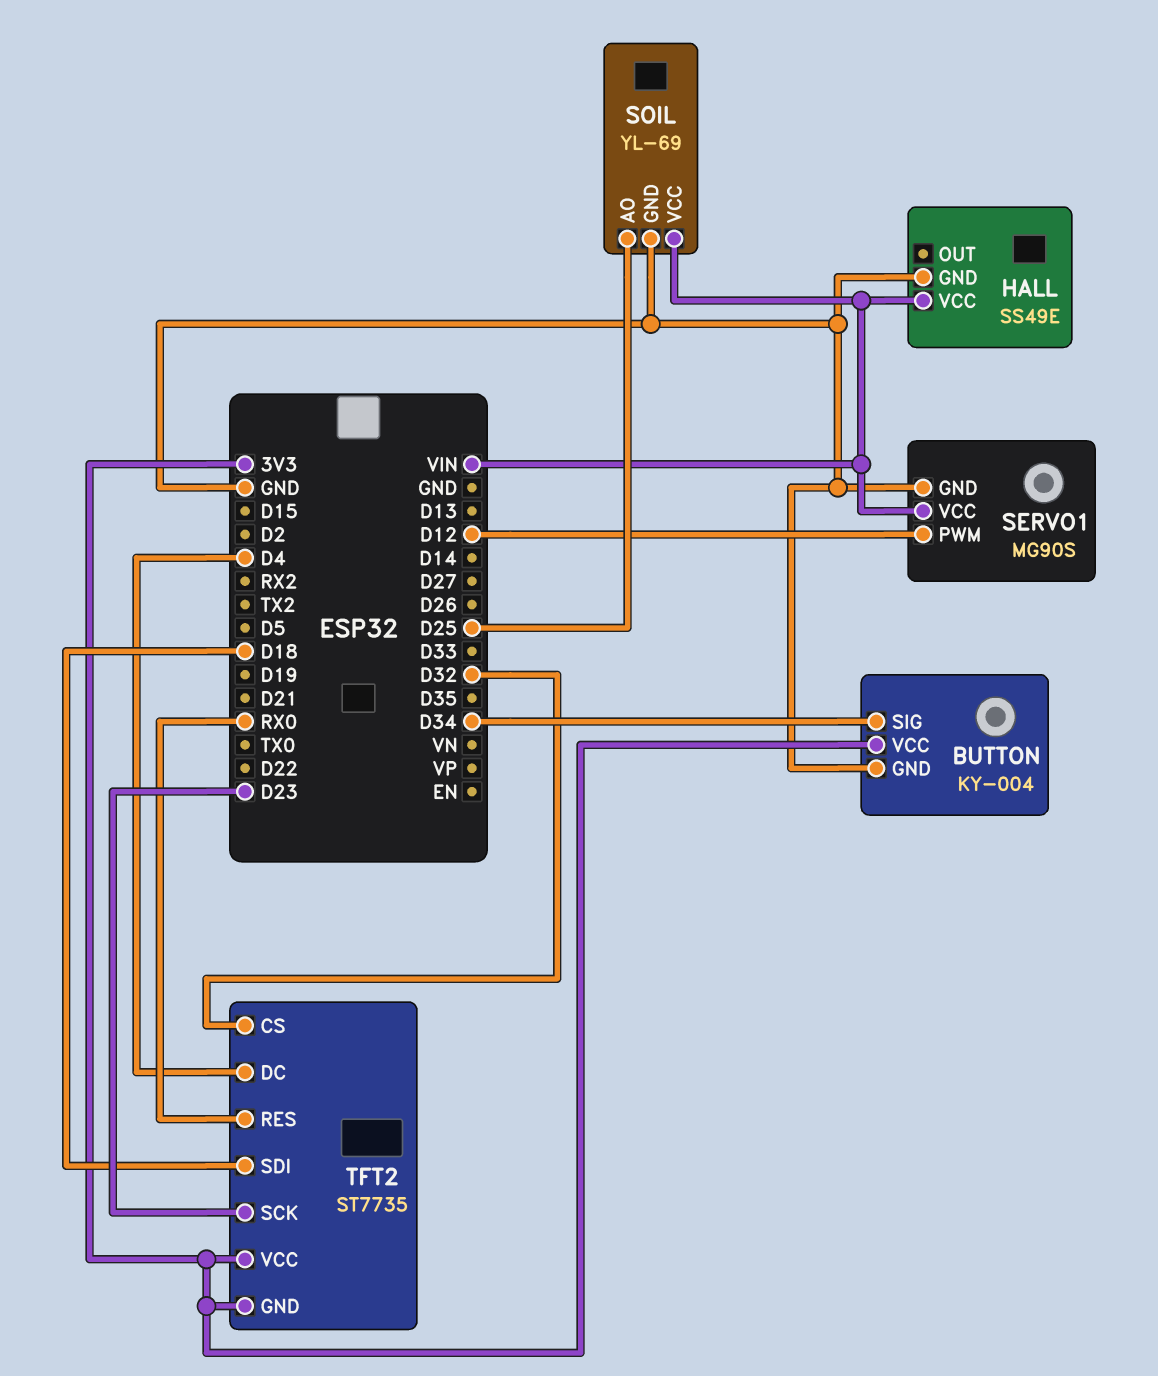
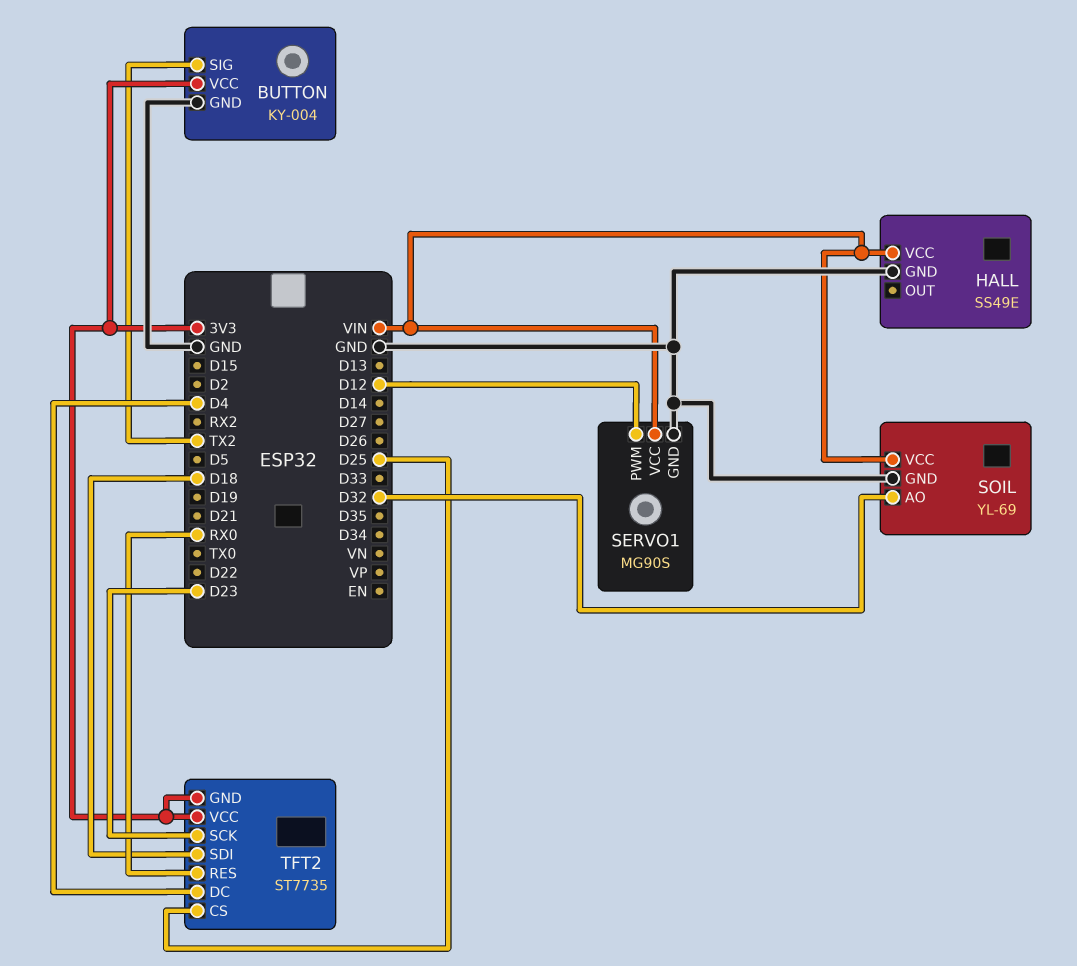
BUTTON pin SIG: D34 -> TX2
SOIL pin AO: D25 -> D32
TFT2 pin CS: D32 -> D25

